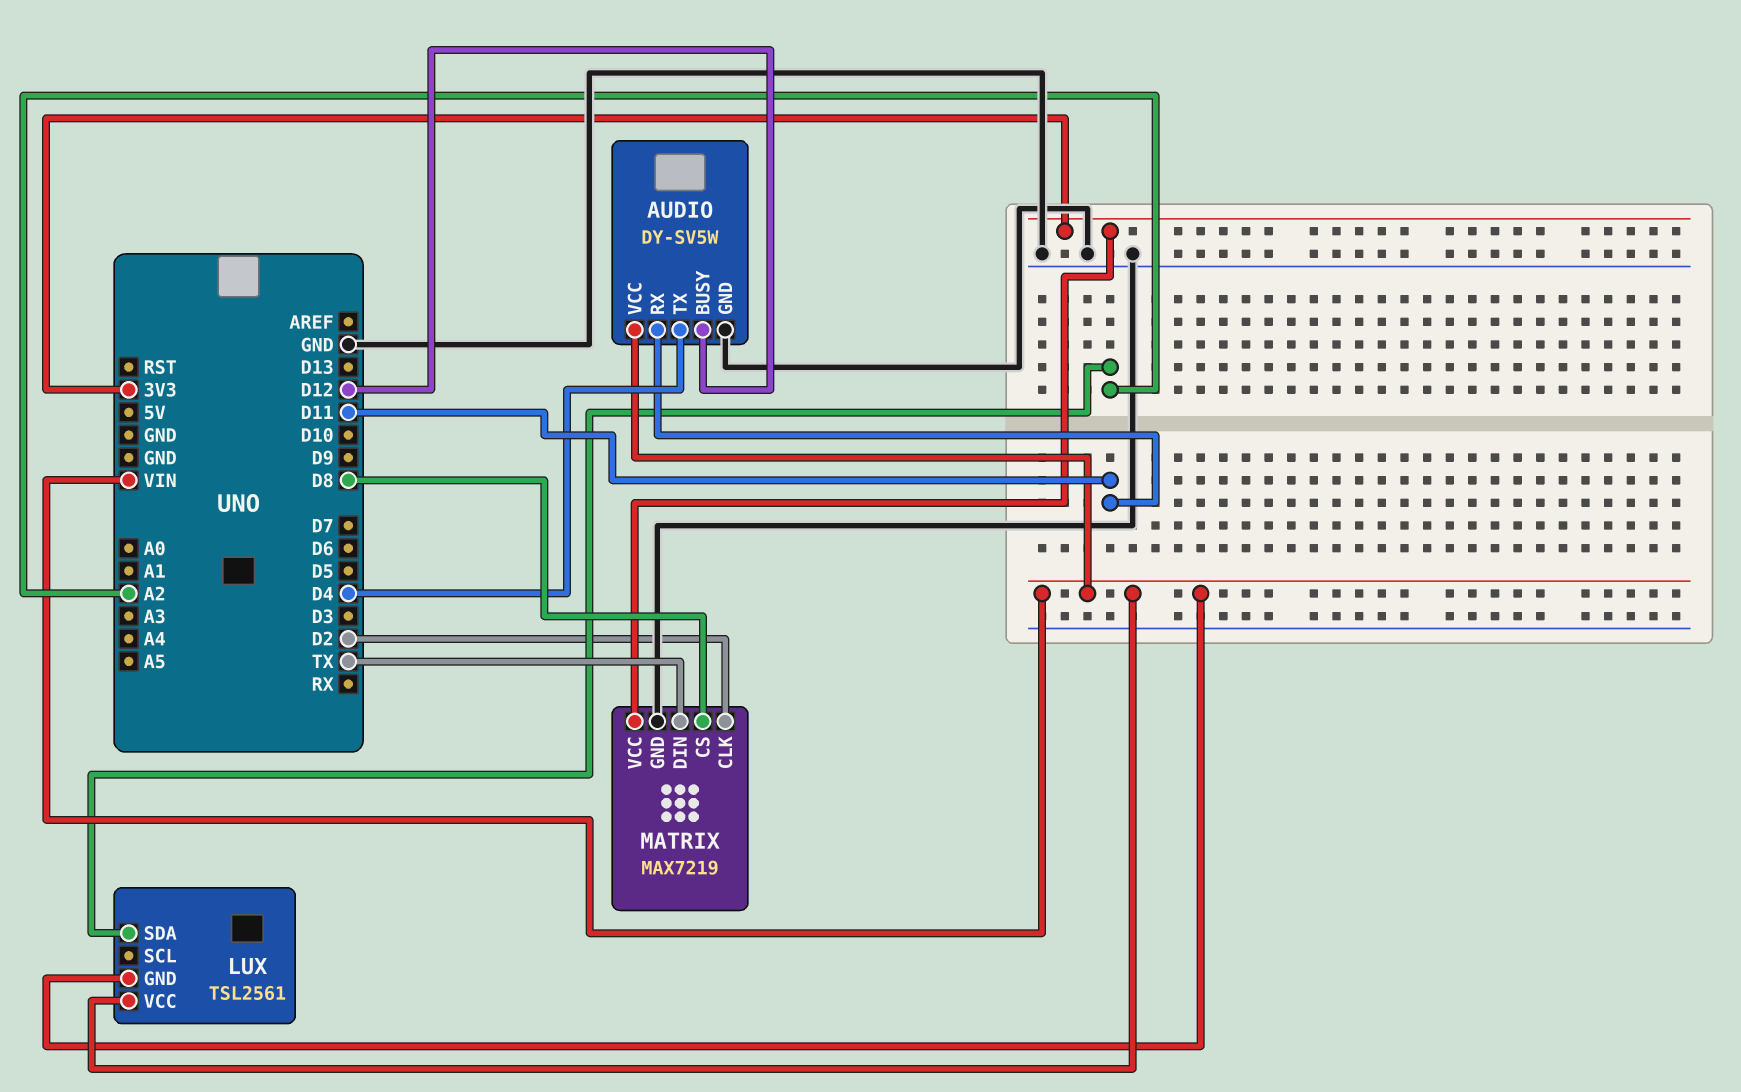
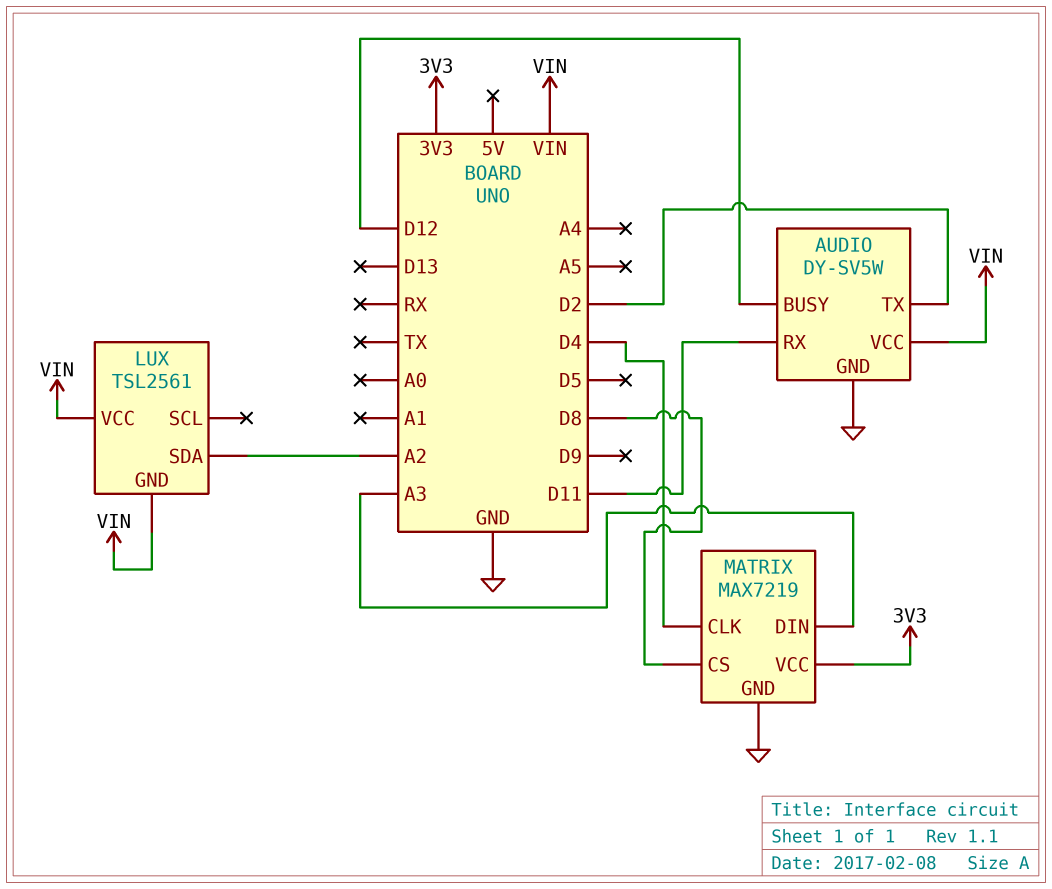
AUDIO pin TX: D4 -> D2
MATRIX pin CLK: D2 -> D4
MATRIX pin DIN: TX -> A3

